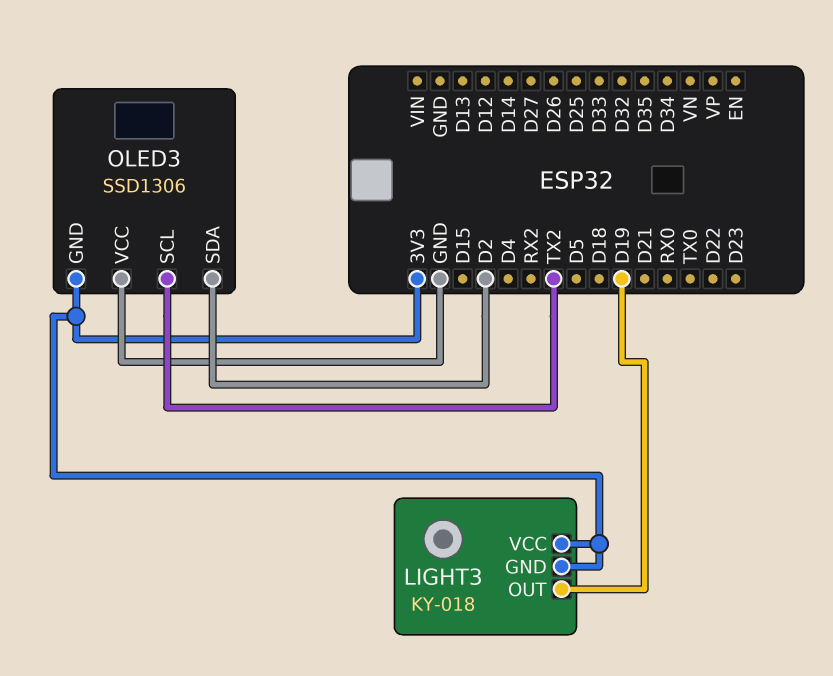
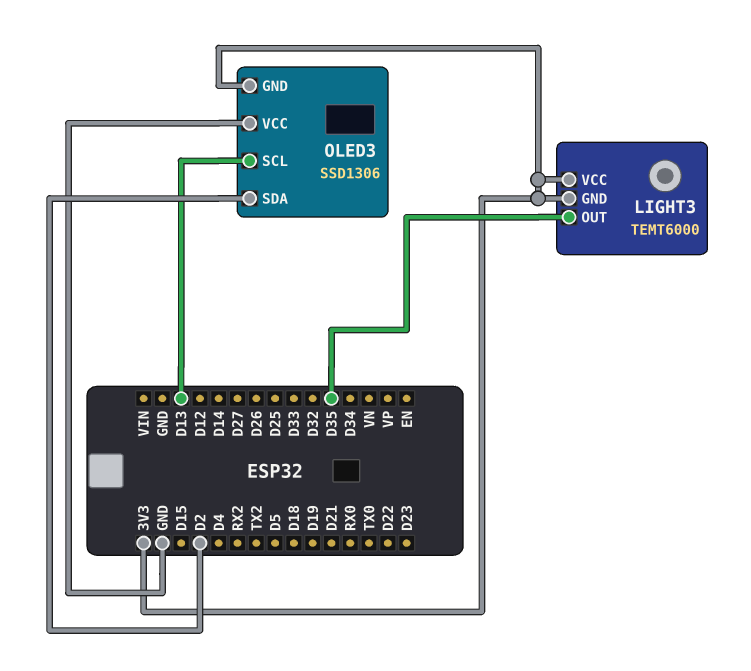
LIGHT3: KY-018 -> TEMT6000
LIGHT3 pin OUT: D19 -> D35
OLED3 pin SCL: TX2 -> D13

